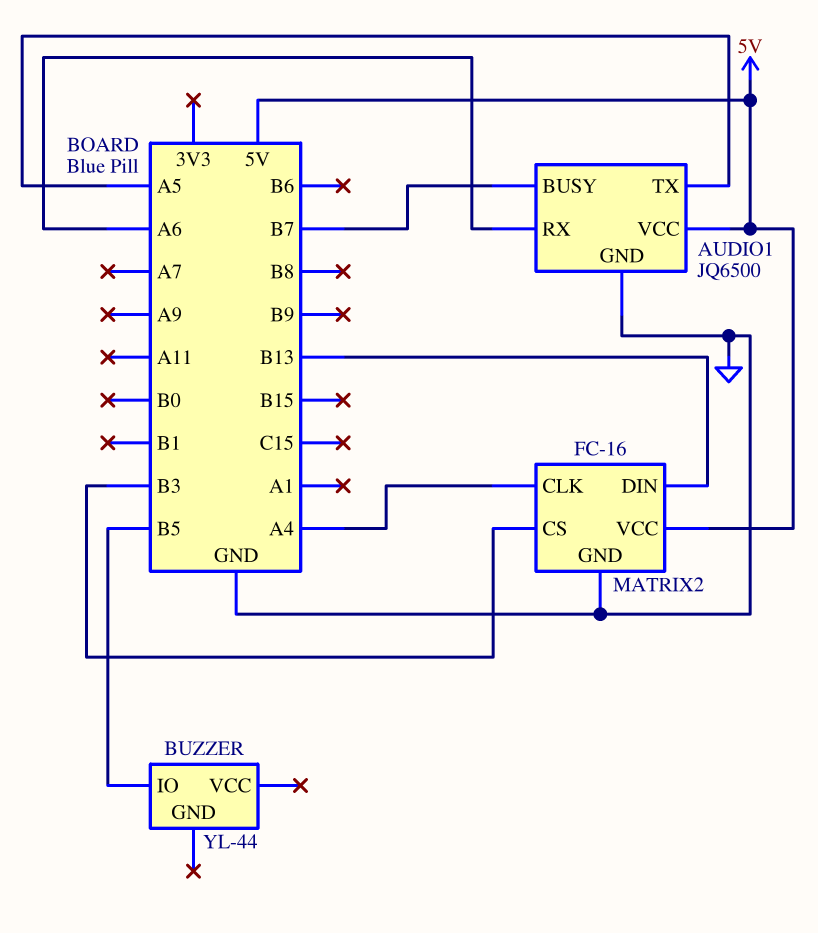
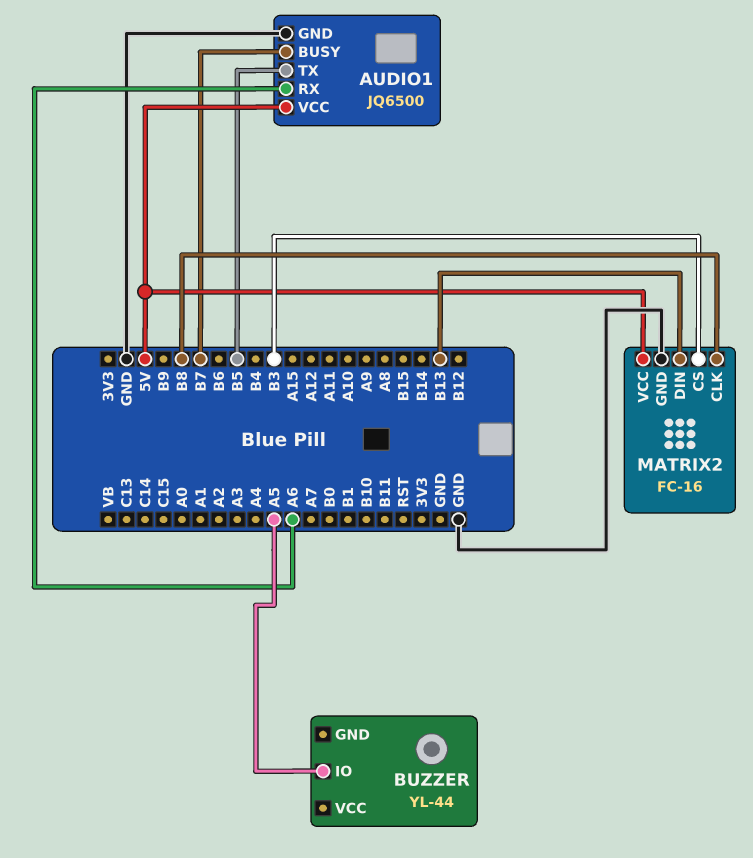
AUDIO1 pin TX: A5 -> B5
BUZZER pin IO: B5 -> A5
MATRIX2 pin CLK: A4 -> B8

